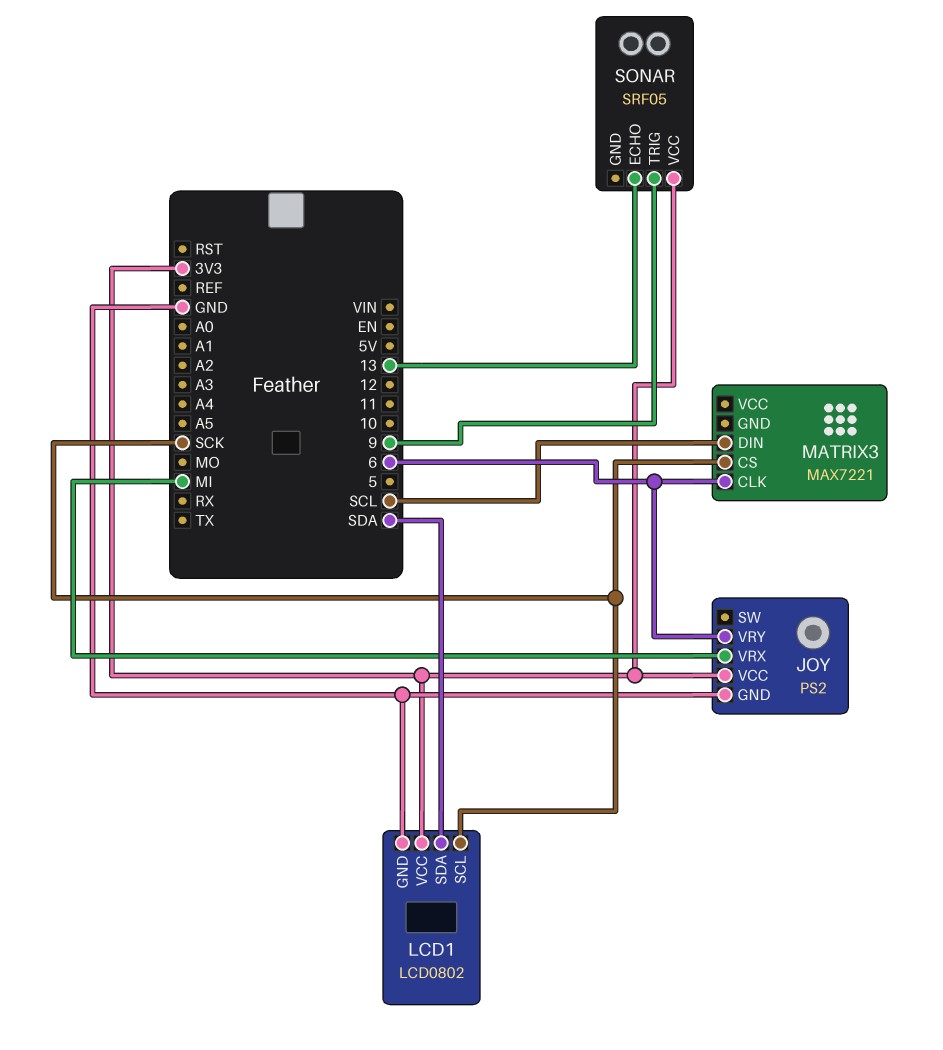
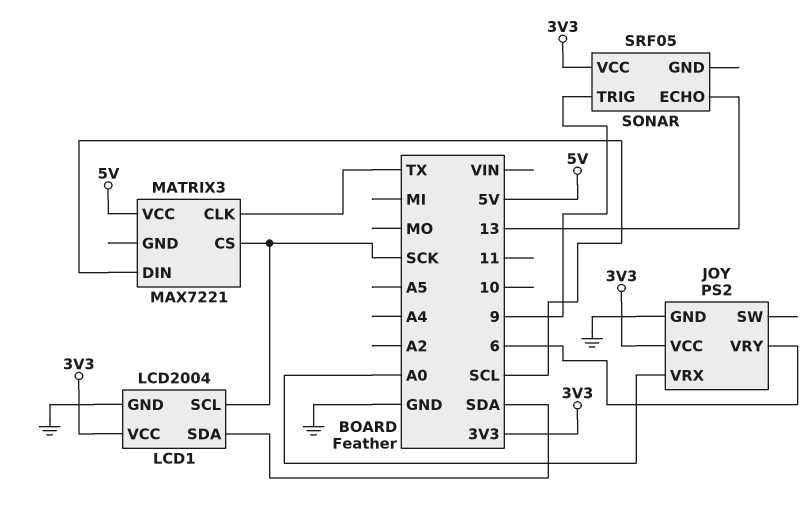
JOY pin VRX: MI -> A0
LCD1: LCD0802 -> LCD2004
MATRIX3 pin CLK: 6 -> TX
MATRIX3 pin VCC: none -> 5V

